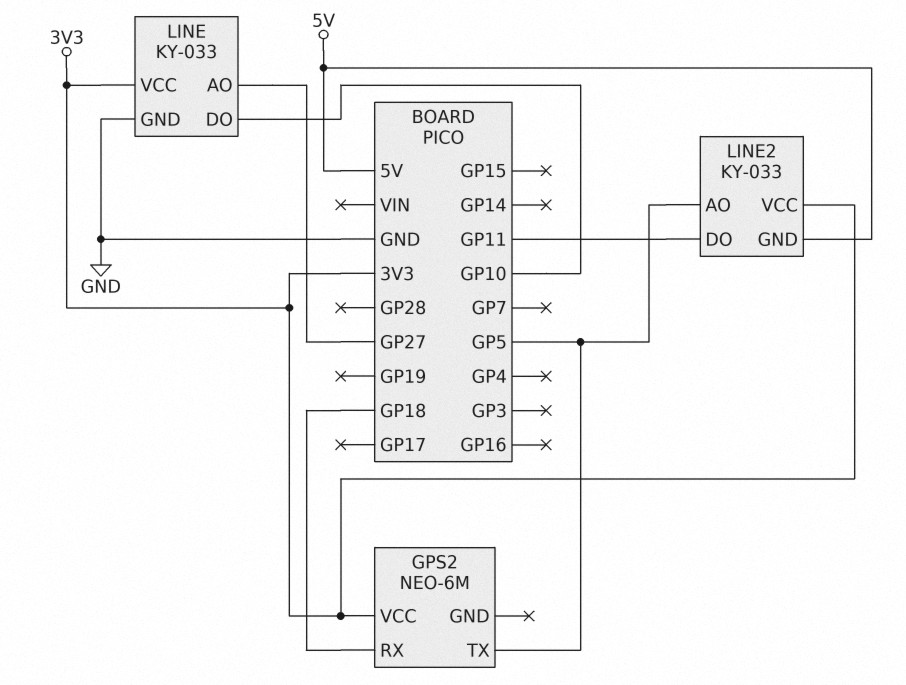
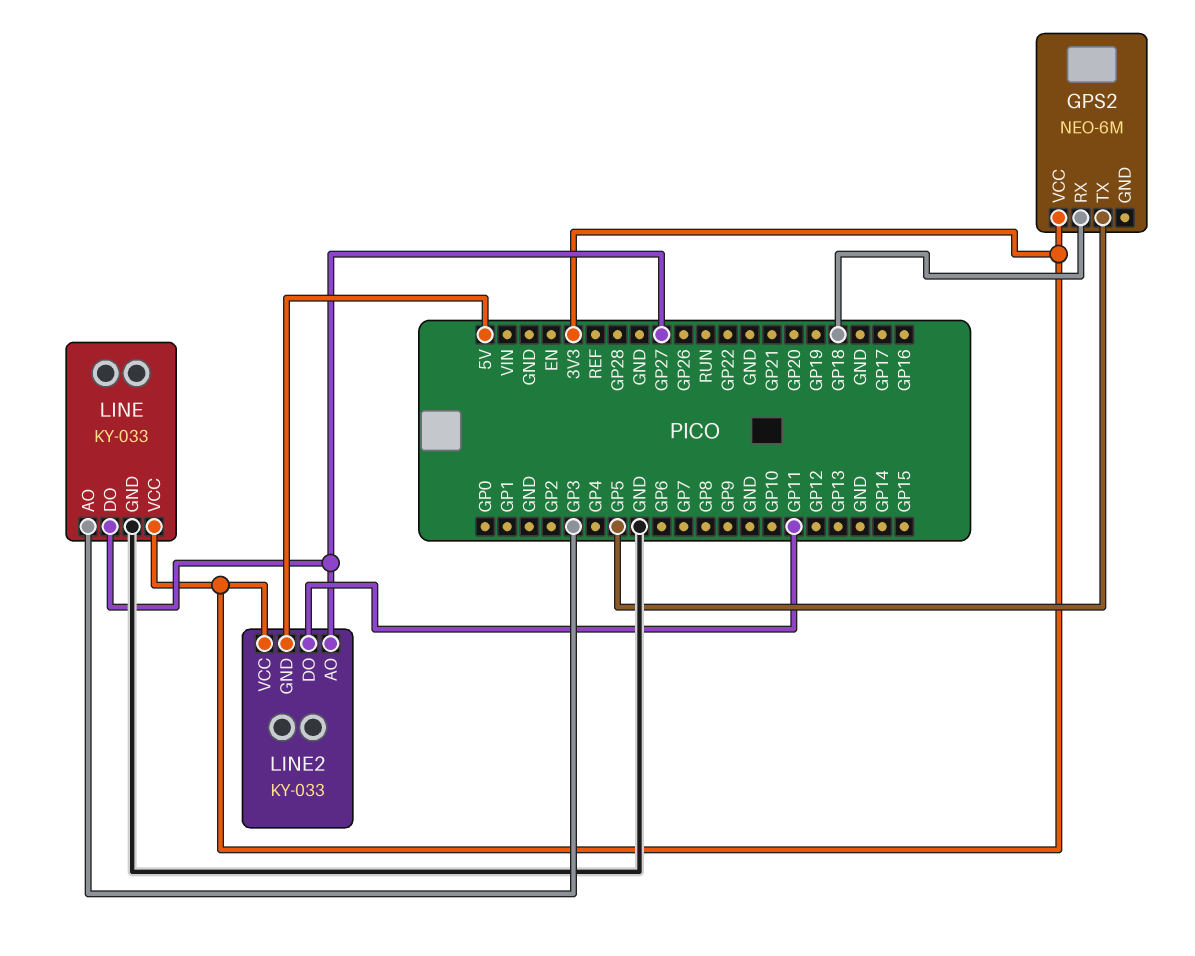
LINE pin AO: GP27 -> GP3
LINE pin DO: GP10 -> GP27
LINE2 pin AO: GP5 -> GP27

